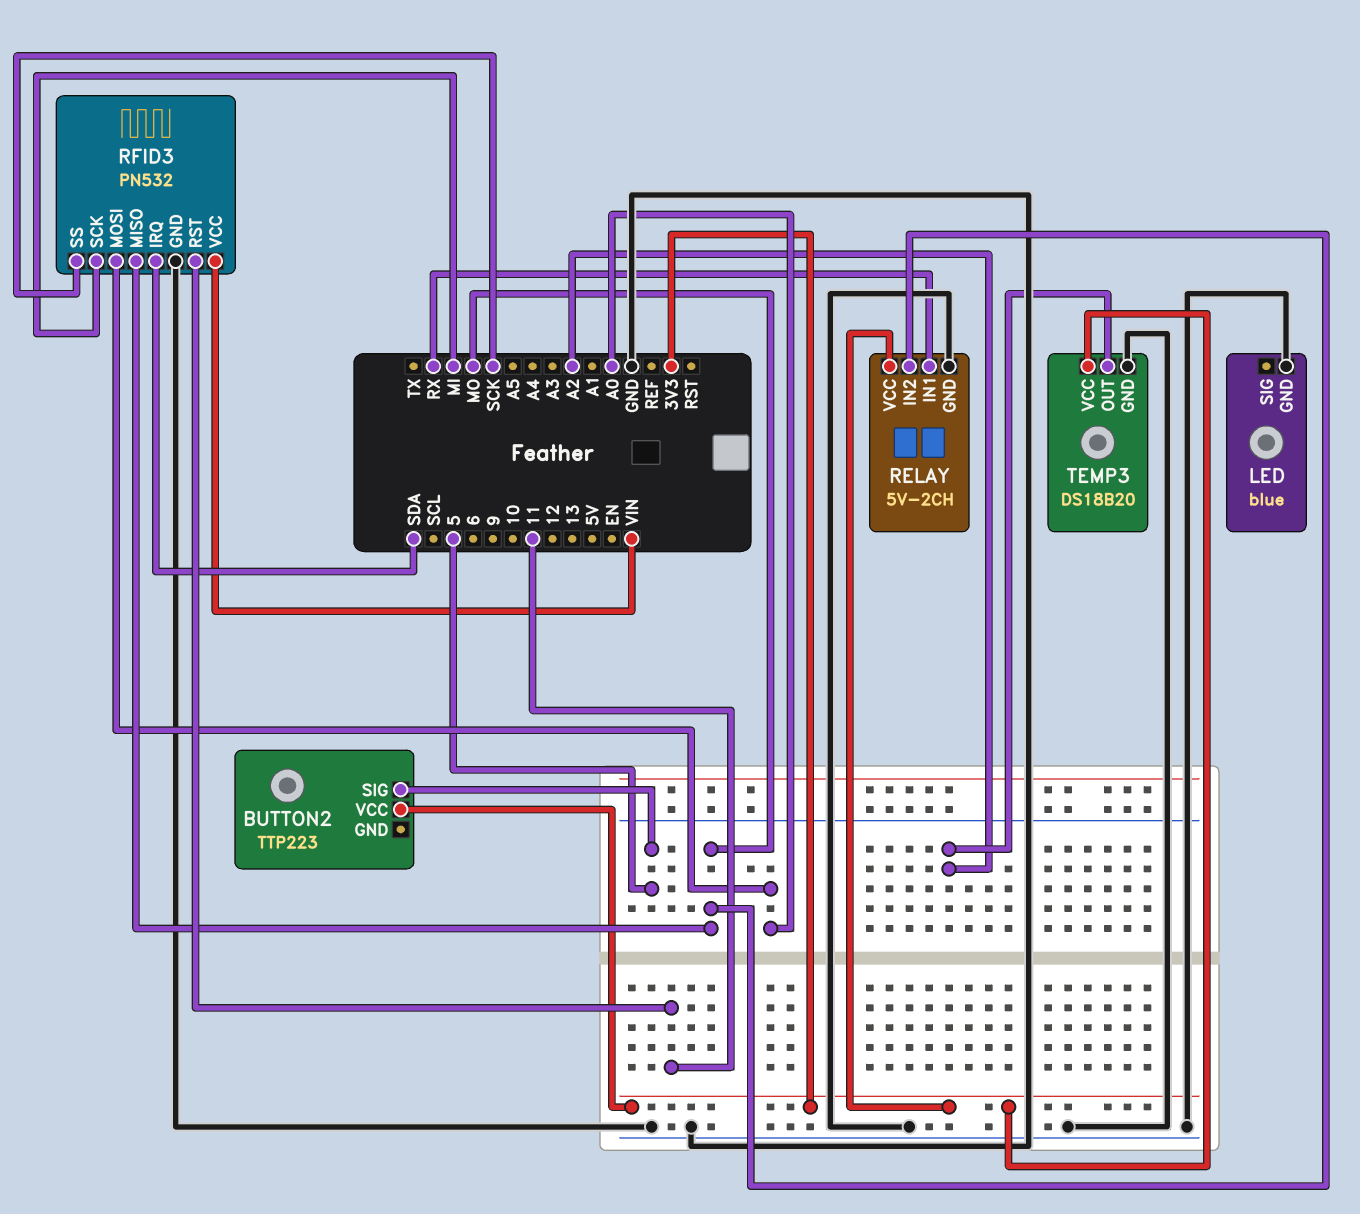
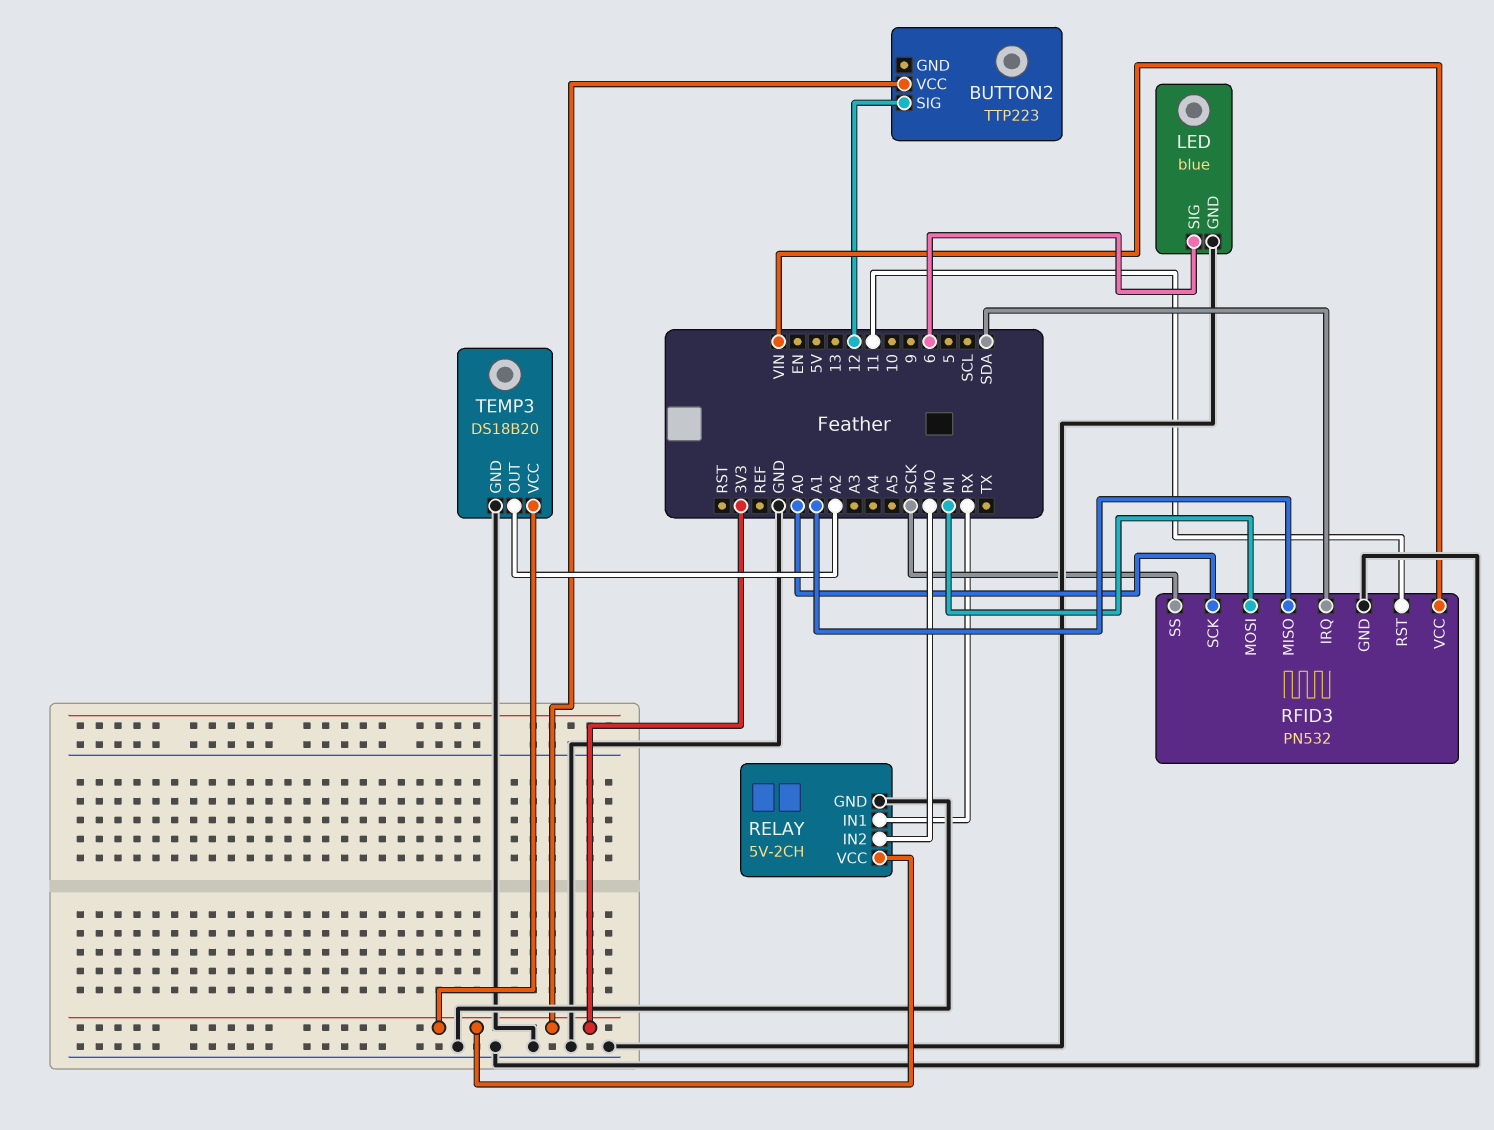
BUTTON2 pin SIG: 5 -> 12
LED pin SIG: none -> 6
RFID3 pin MISO: MO -> A1
RFID3 pin MOSI: A0 -> MI
RFID3 pin SCK: MI -> A0

